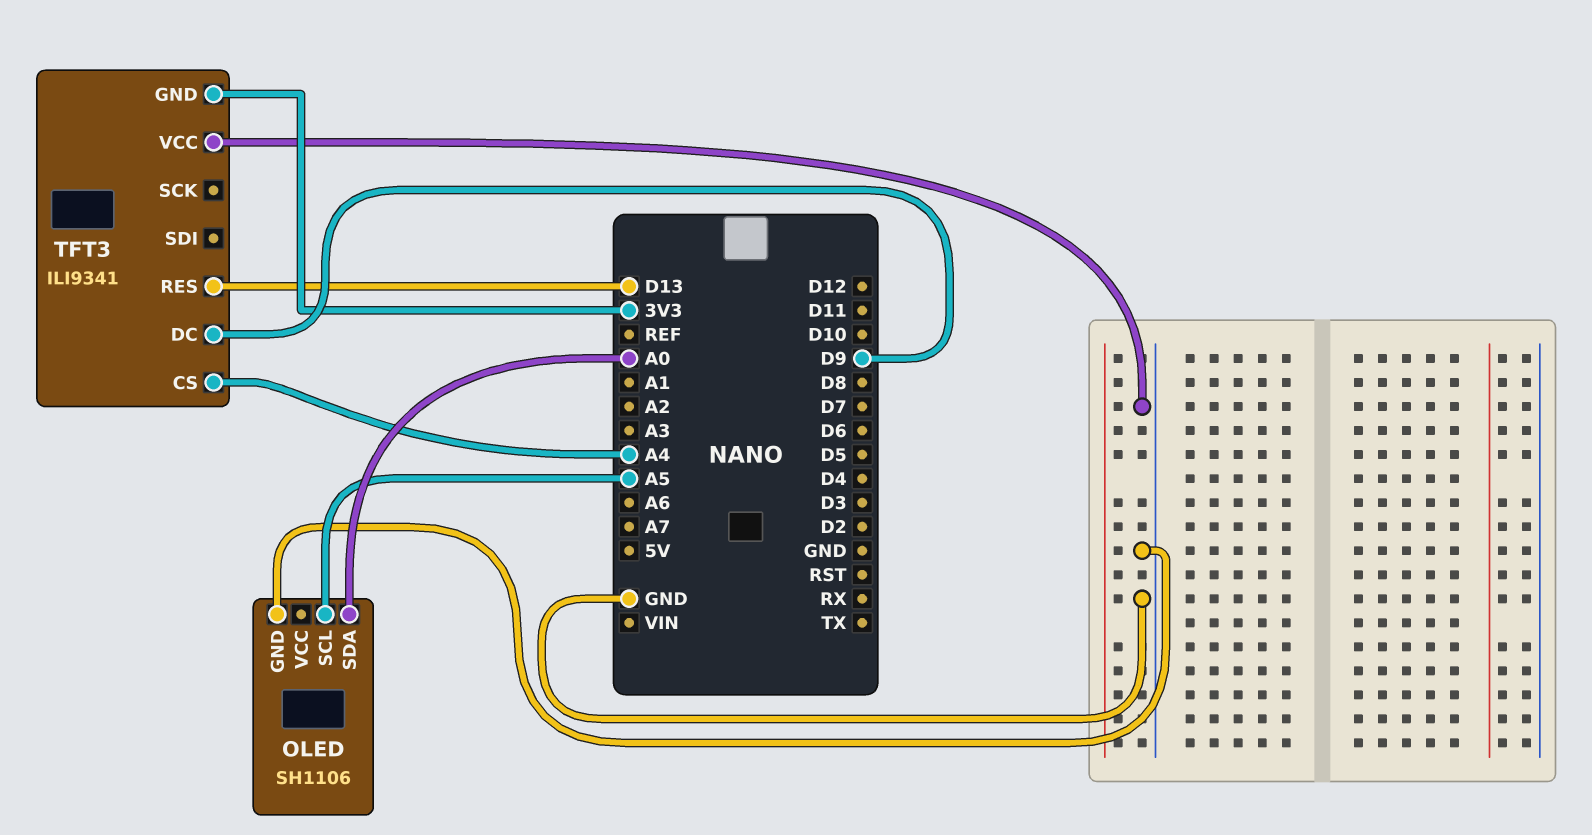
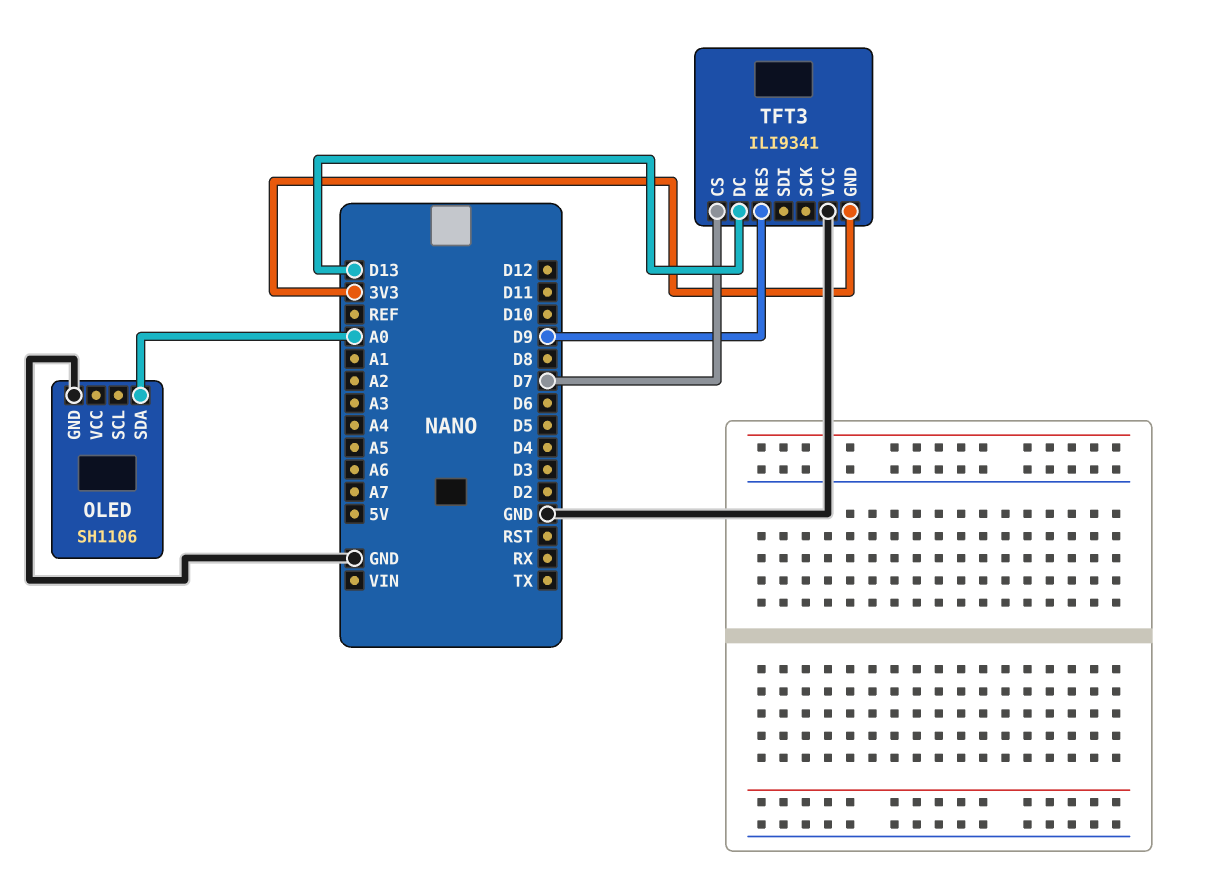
OLED pin SCL: A5 -> none
TFT3 pin CS: A4 -> D7
TFT3 pin DC: D9 -> D13
TFT3 pin RES: D13 -> D9

